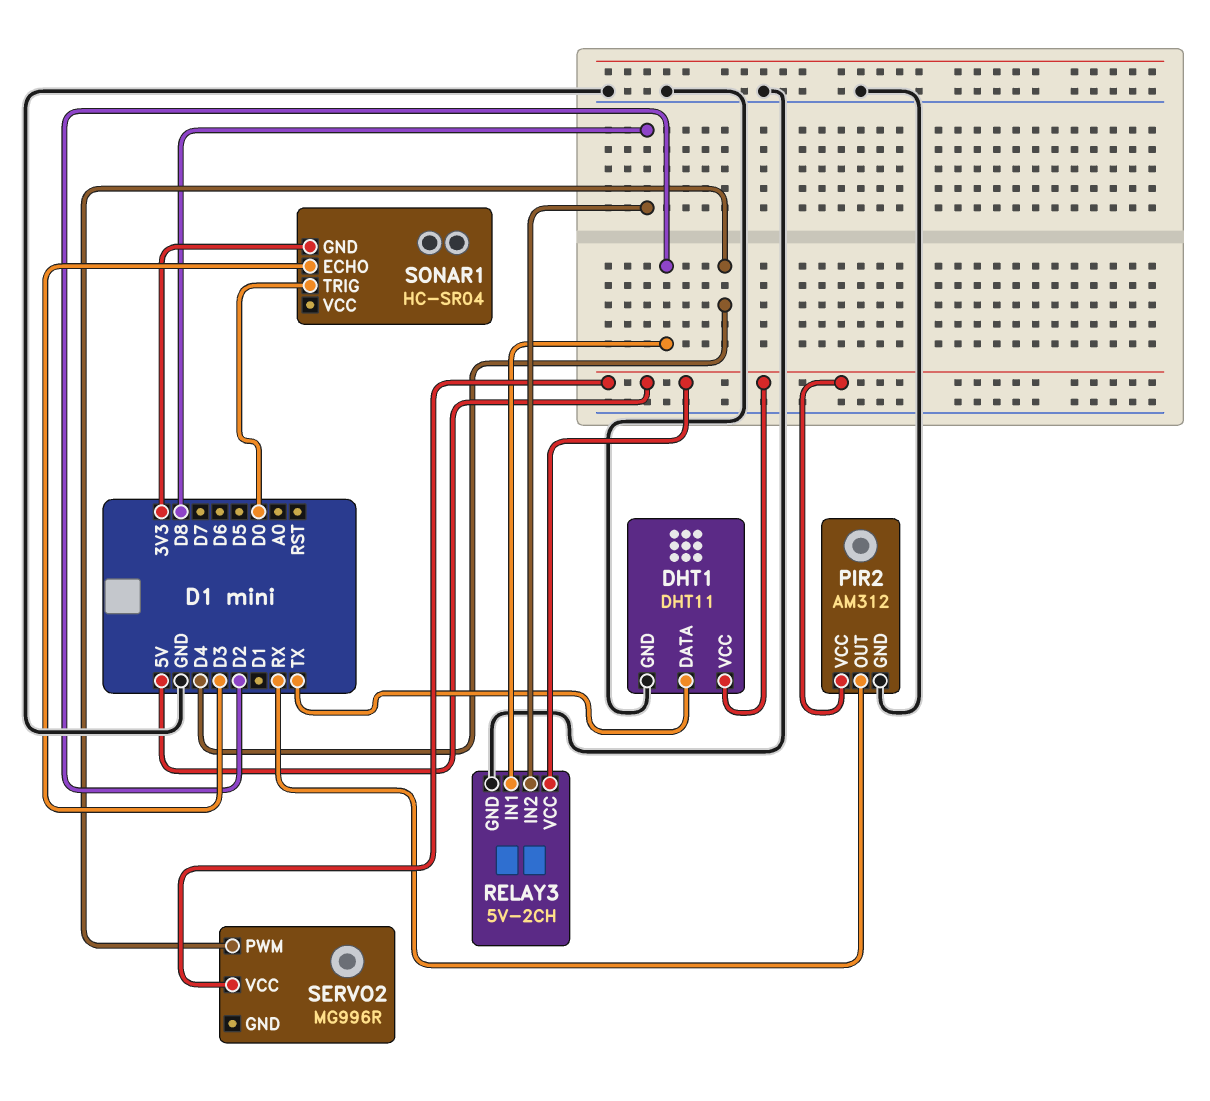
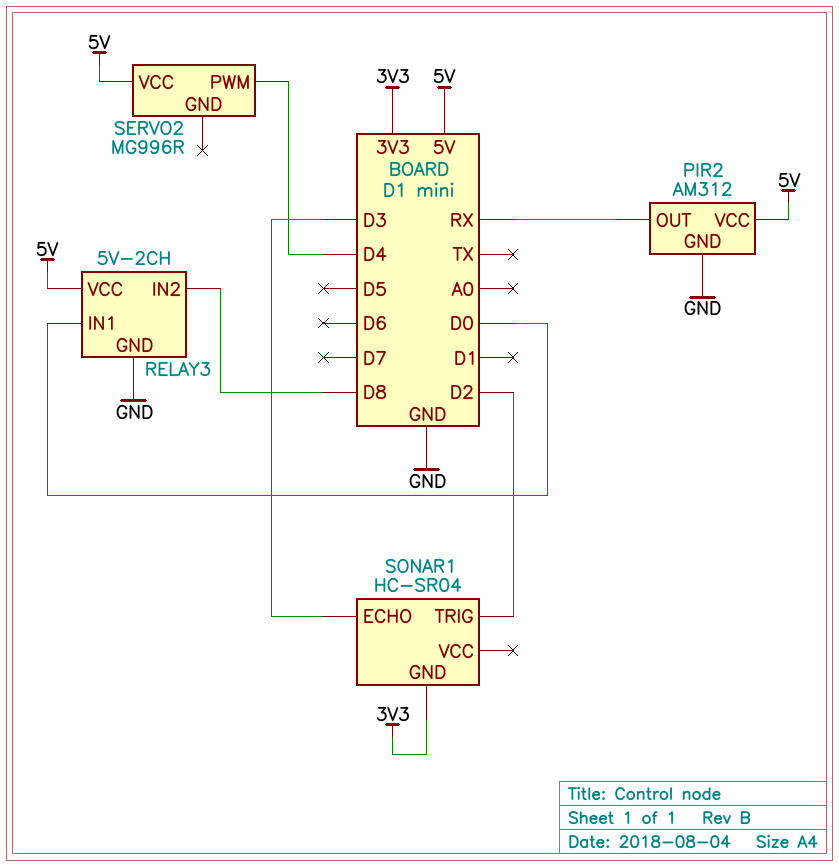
DHT1: DHT11 -> none
DHT1 pin DATA: TX -> none
DHT1 pin GND: GND -> none
DHT1 pin VCC: 5V -> none
RELAY3 pin IN1: D2 -> D0
SONAR1 pin TRIG: D0 -> D2

